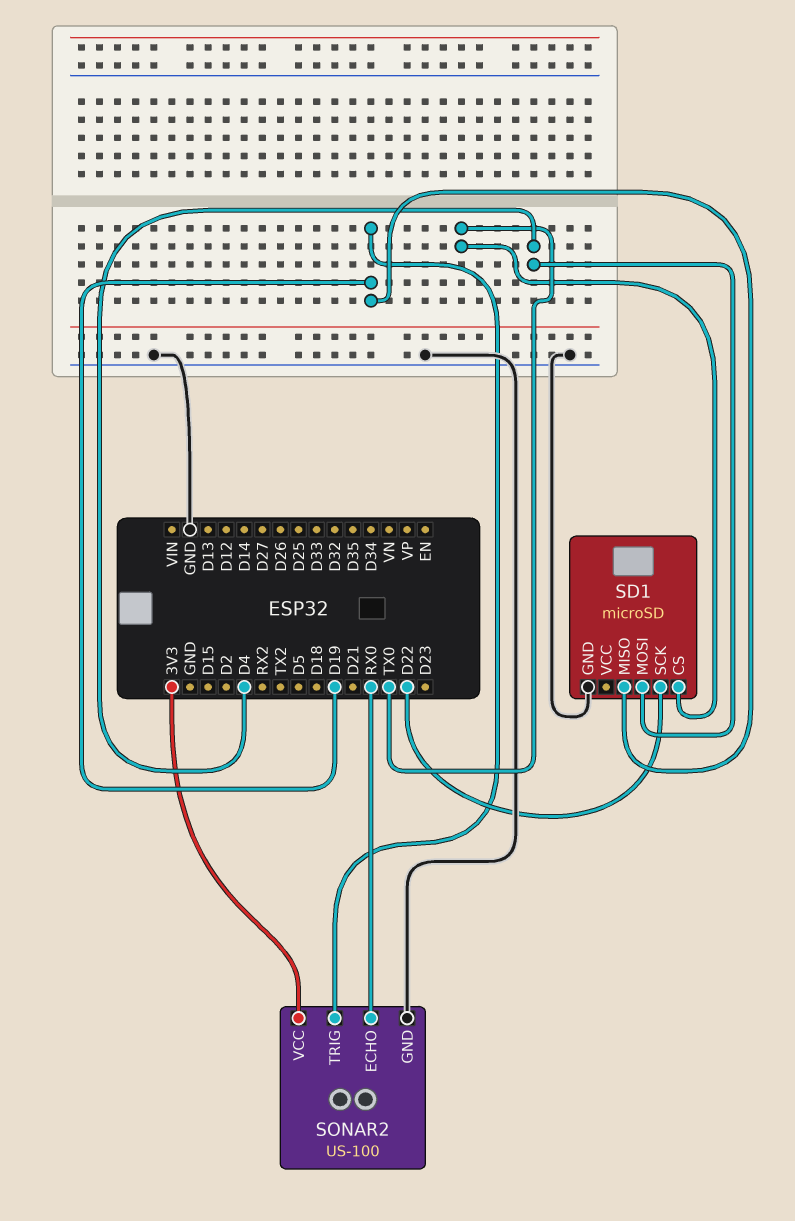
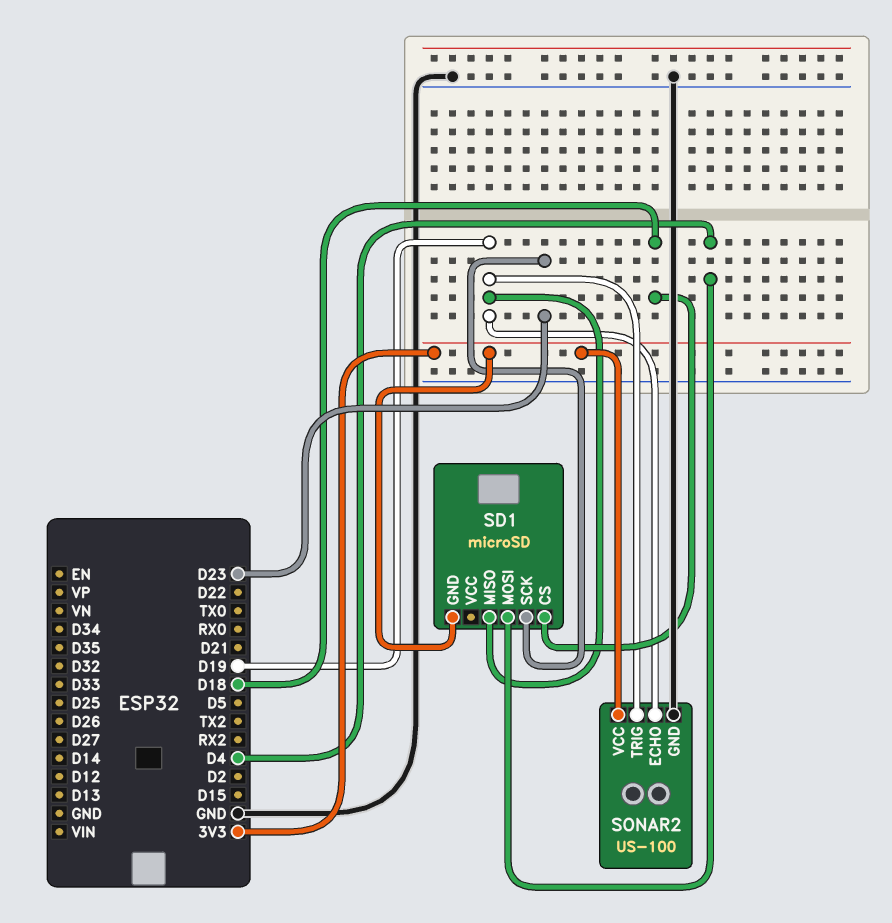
SD1 pin CS: TX0 -> D18
SD1 pin GND: GND -> 3V3
SD1 pin SCK: D22 -> D23
SONAR2 pin ECHO: RX0 -> D19

